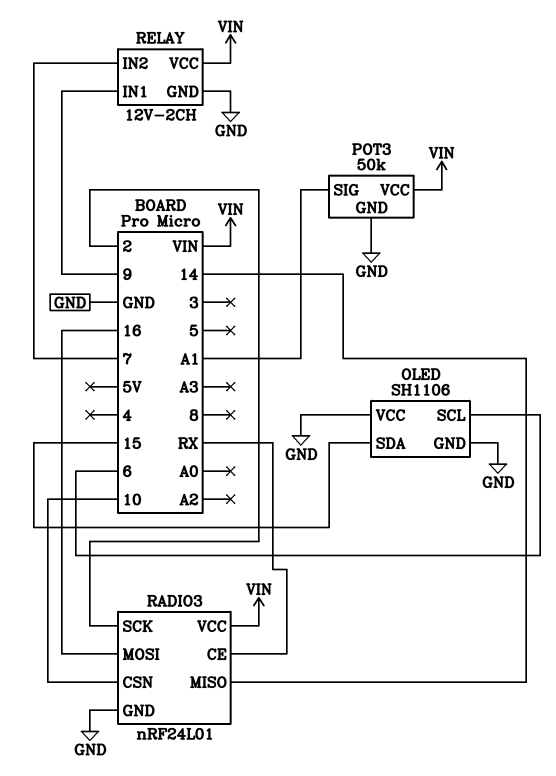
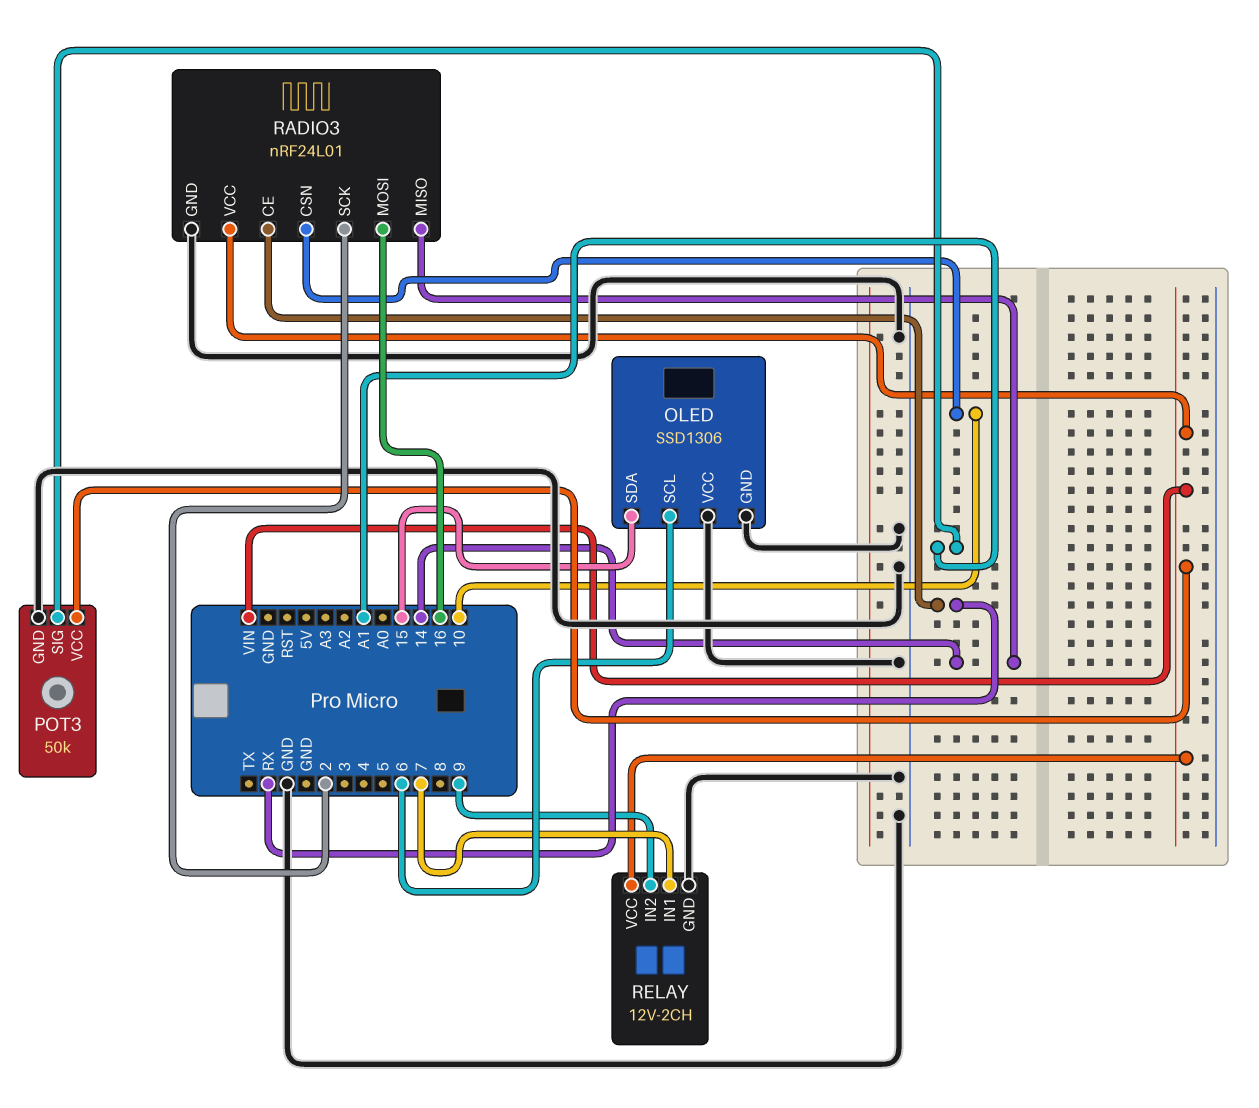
OLED: SH1106 -> SSD1306
RELAY pin IN1: 9 -> 7
RELAY pin IN2: 7 -> 9

